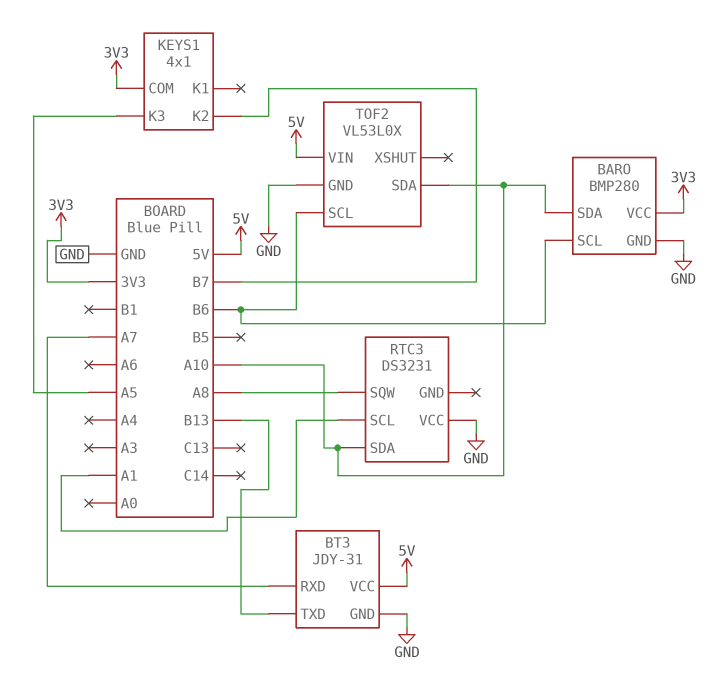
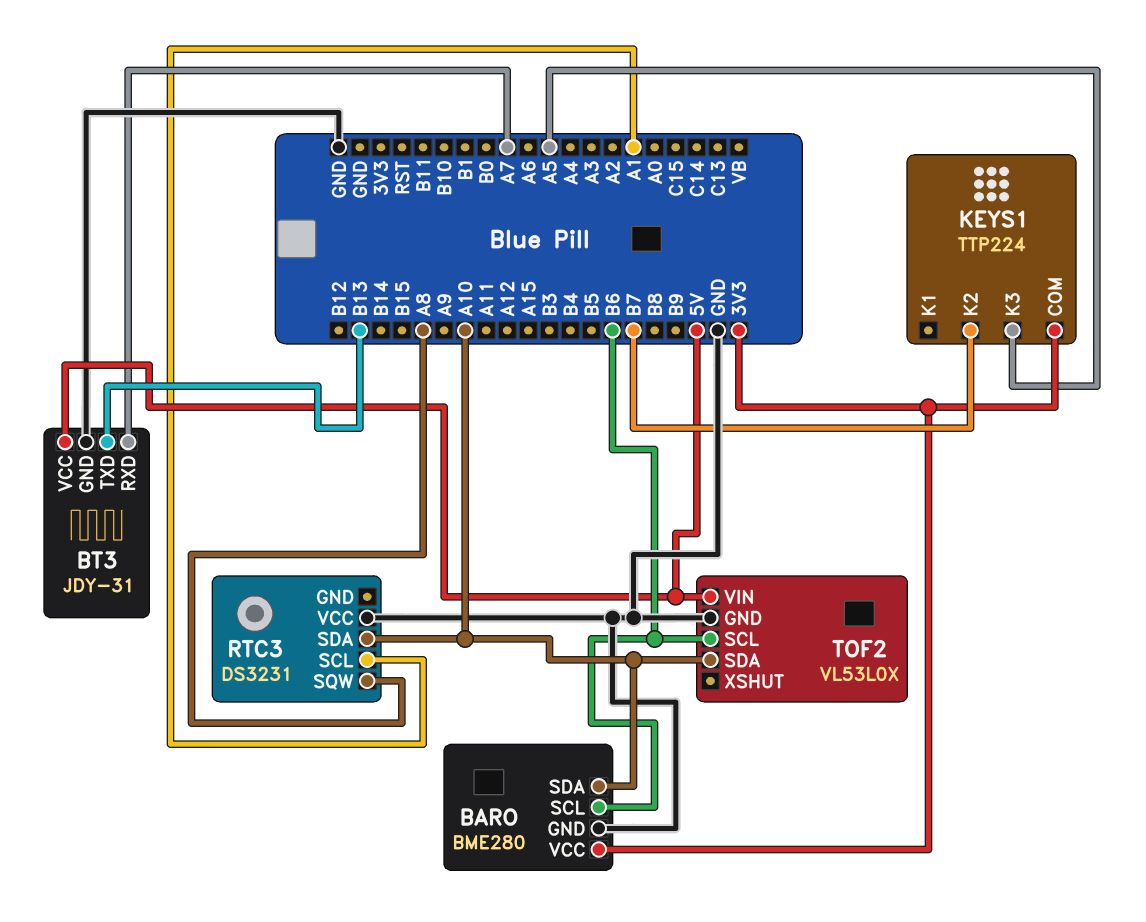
BARO: BMP280 -> BME280
KEYS1: 4x1 -> TTP224

